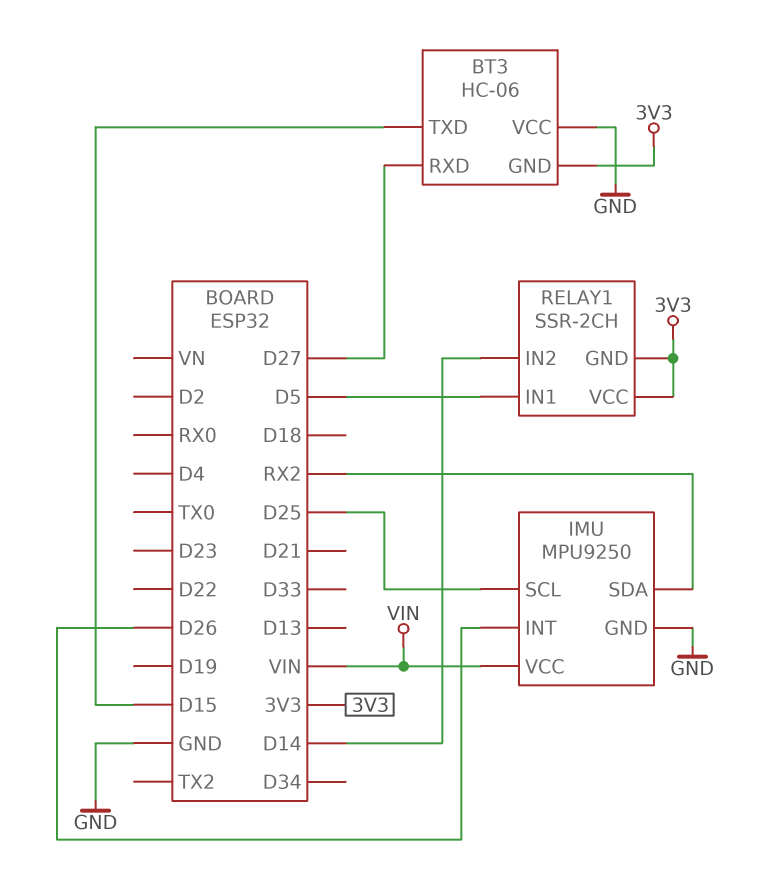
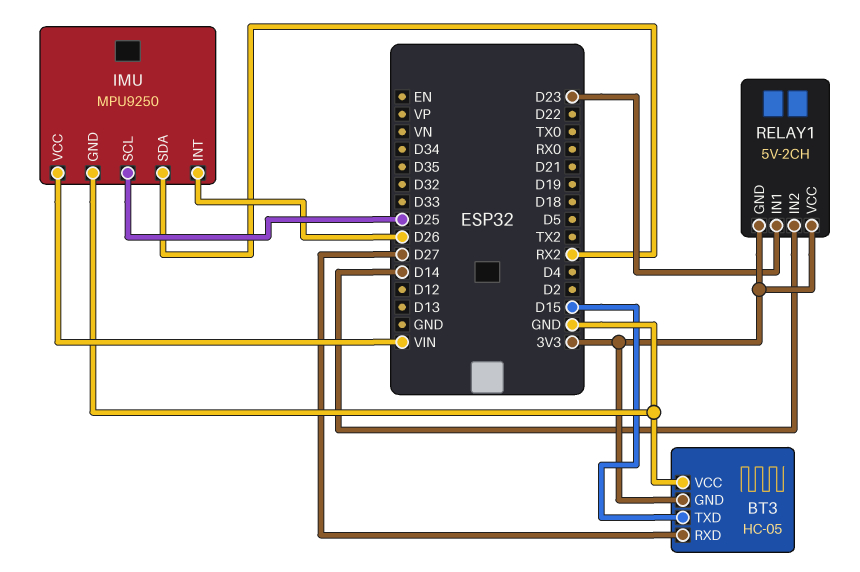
BT3: HC-06 -> HC-05
RELAY1: SSR-2CH -> 5V-2CH
RELAY1 pin IN1: D5 -> D23

